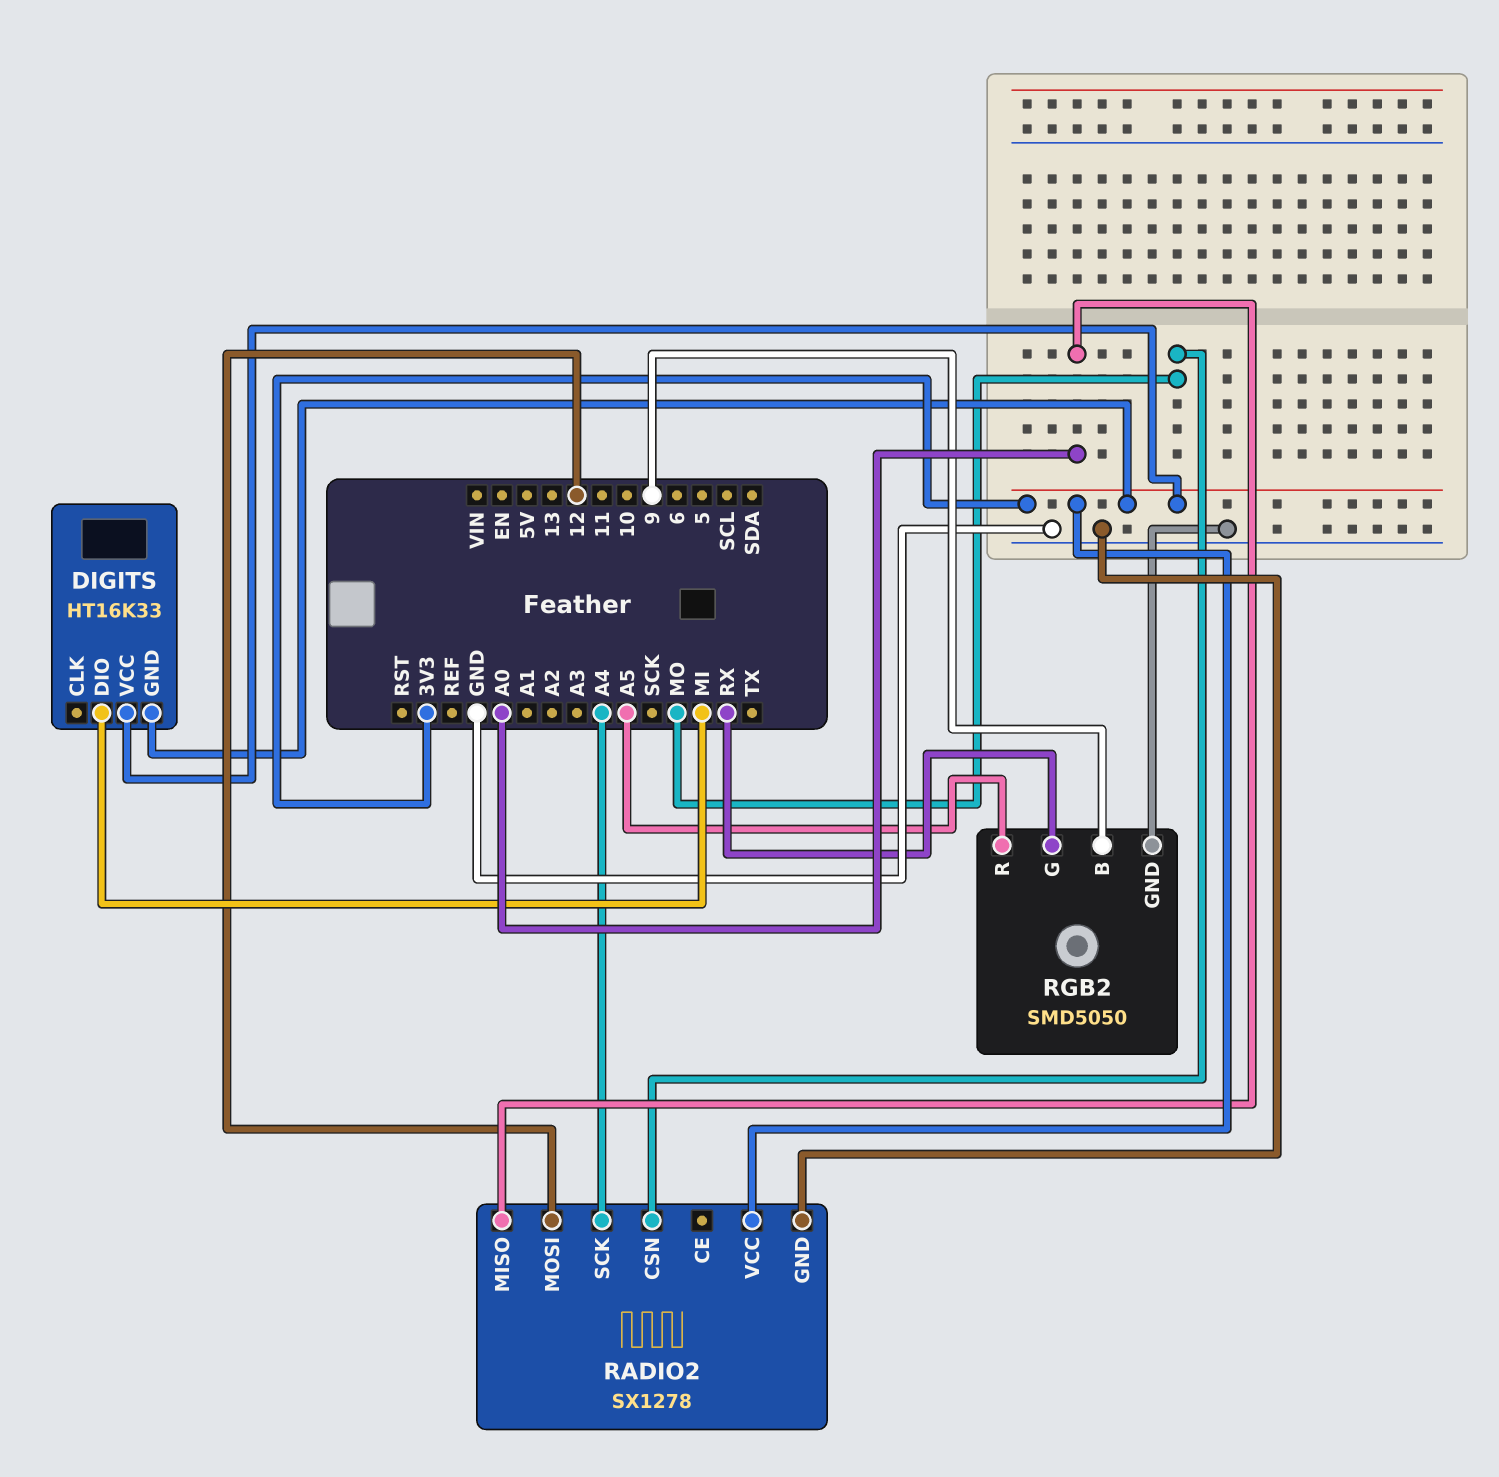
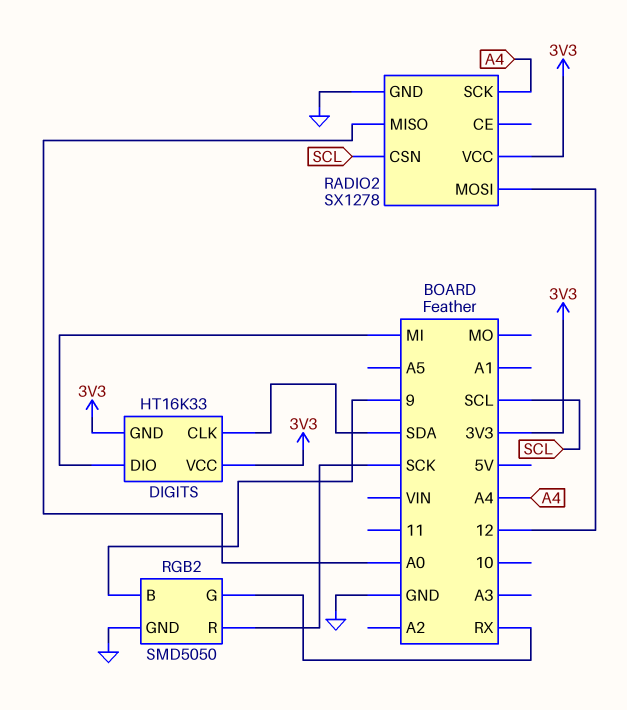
DIGITS pin CLK: none -> SDA
RADIO2 pin CSN: MO -> SCL
RGB2 pin R: A5 -> SCK

